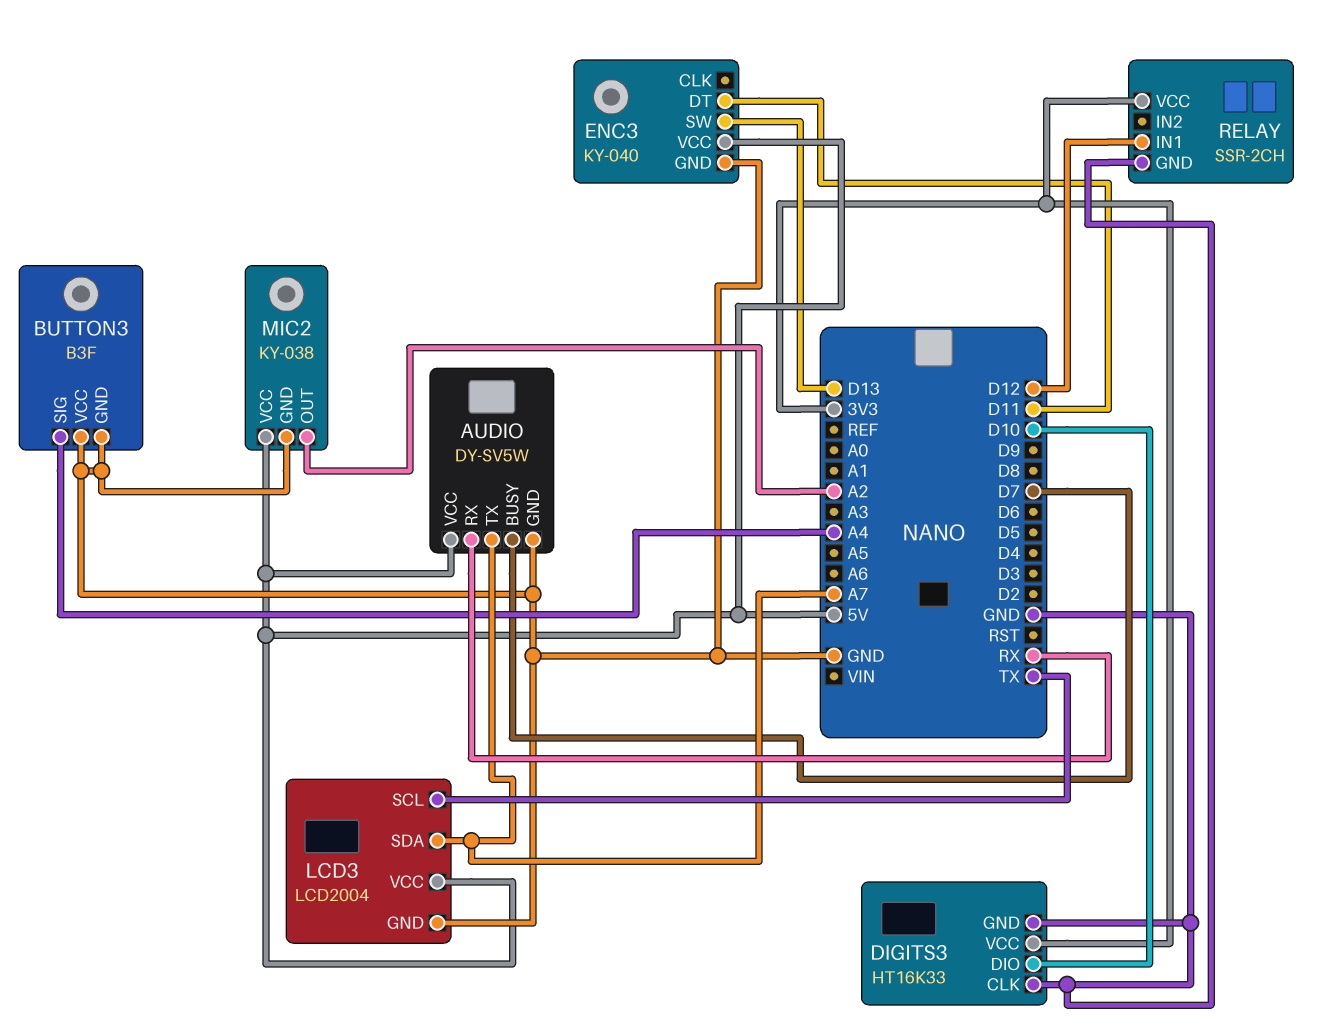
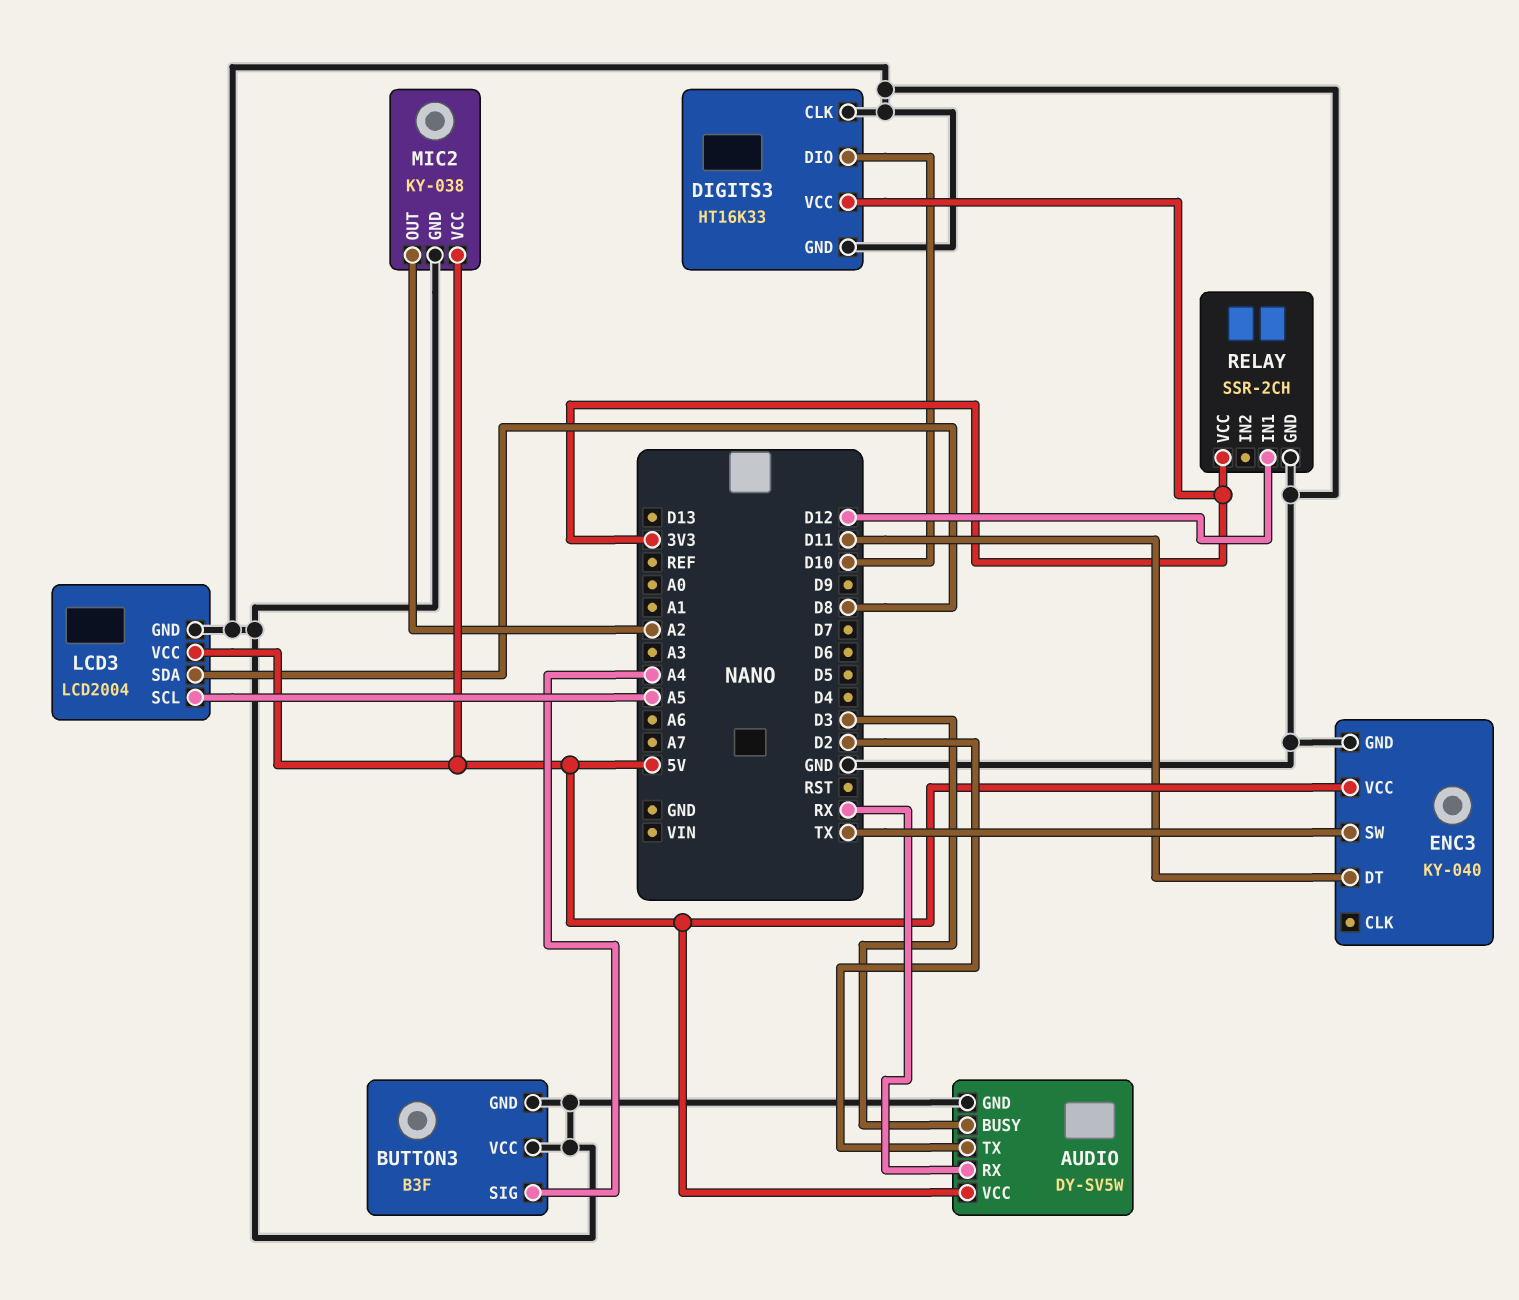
AUDIO pin BUSY: D7 -> D3
AUDIO pin TX: A7 -> D2
ENC3 pin SW: D13 -> TX
LCD3 pin SCL: TX -> A5
LCD3 pin SDA: A7 -> D8

